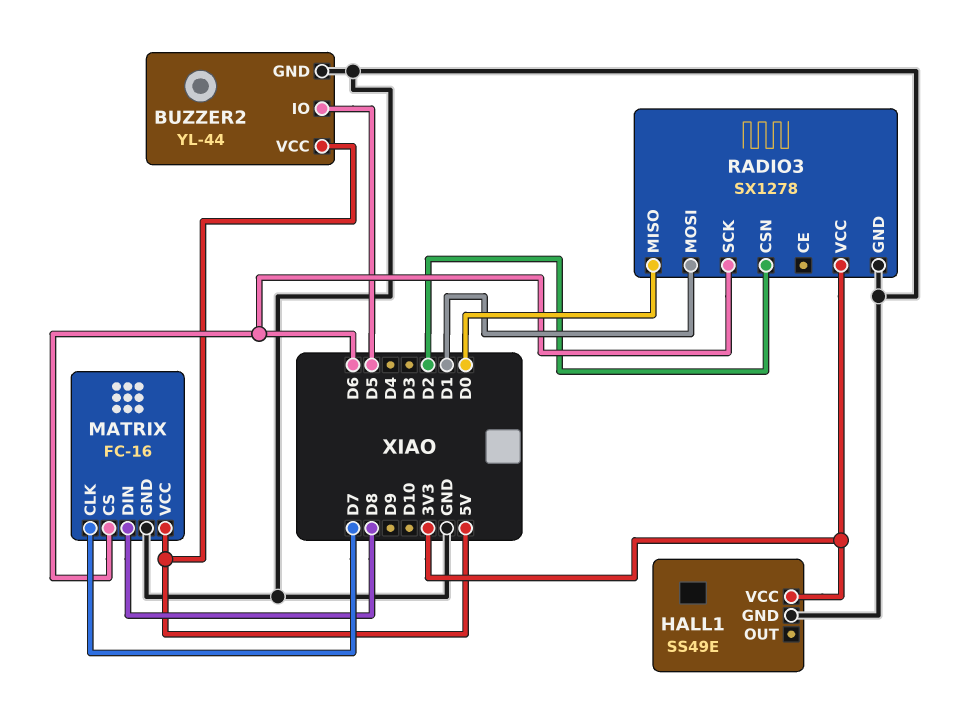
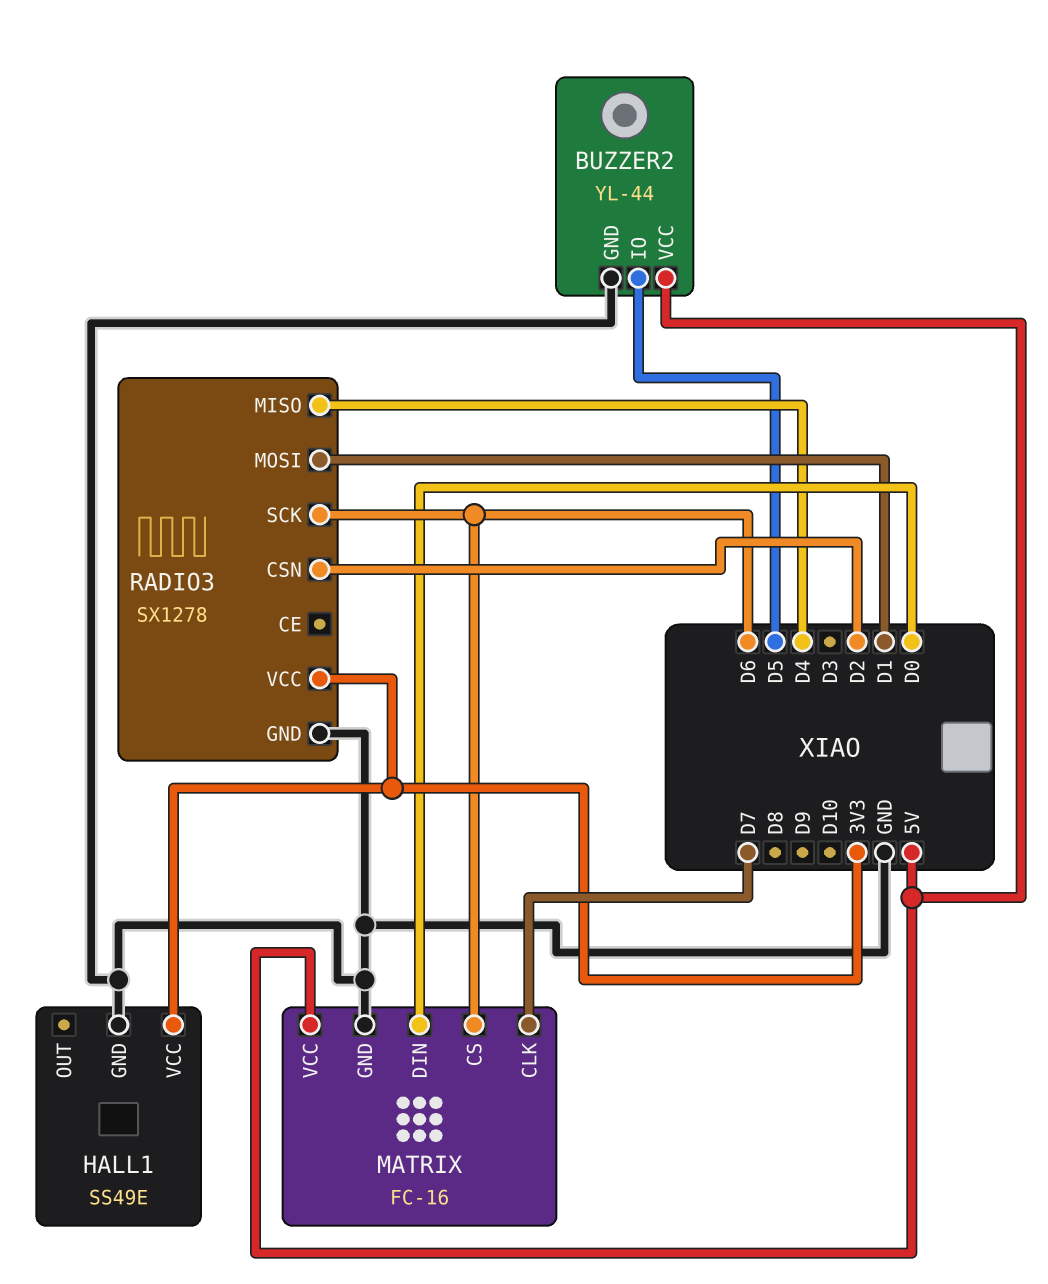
MATRIX pin DIN: D8 -> D0
RADIO3 pin MISO: D0 -> D4

